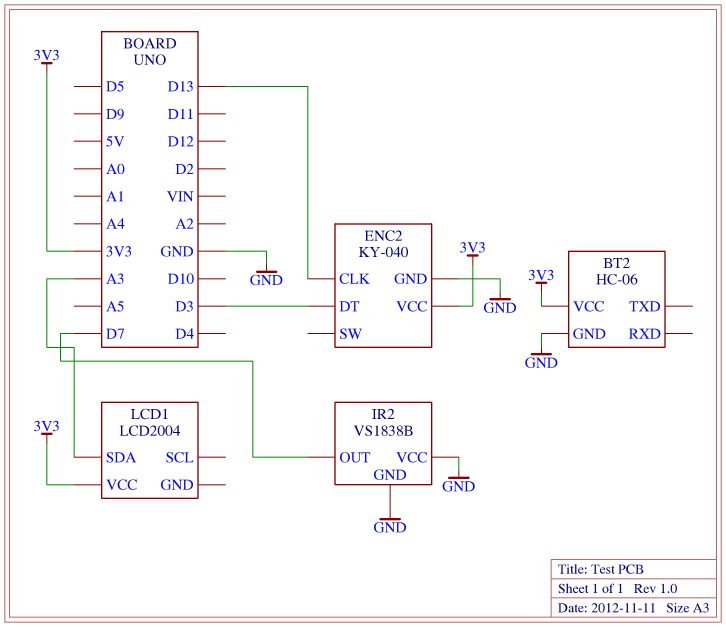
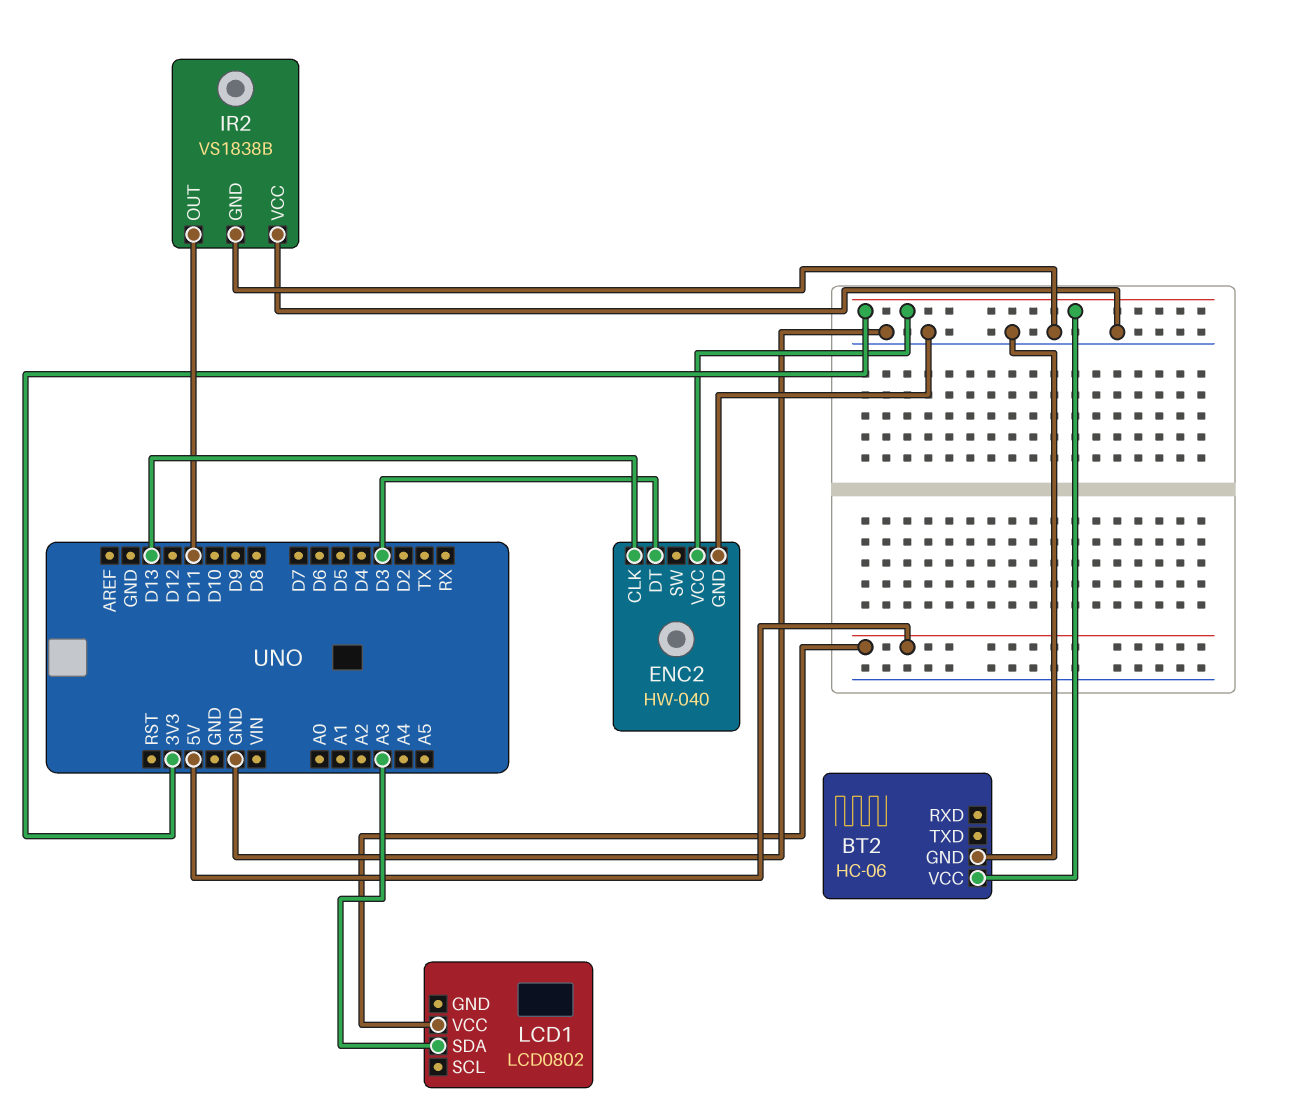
ENC2: KY-040 -> HW-040
IR2 pin OUT: D7 -> D11
LCD1: LCD2004 -> LCD0802
LCD1 pin VCC: 3V3 -> 5V

